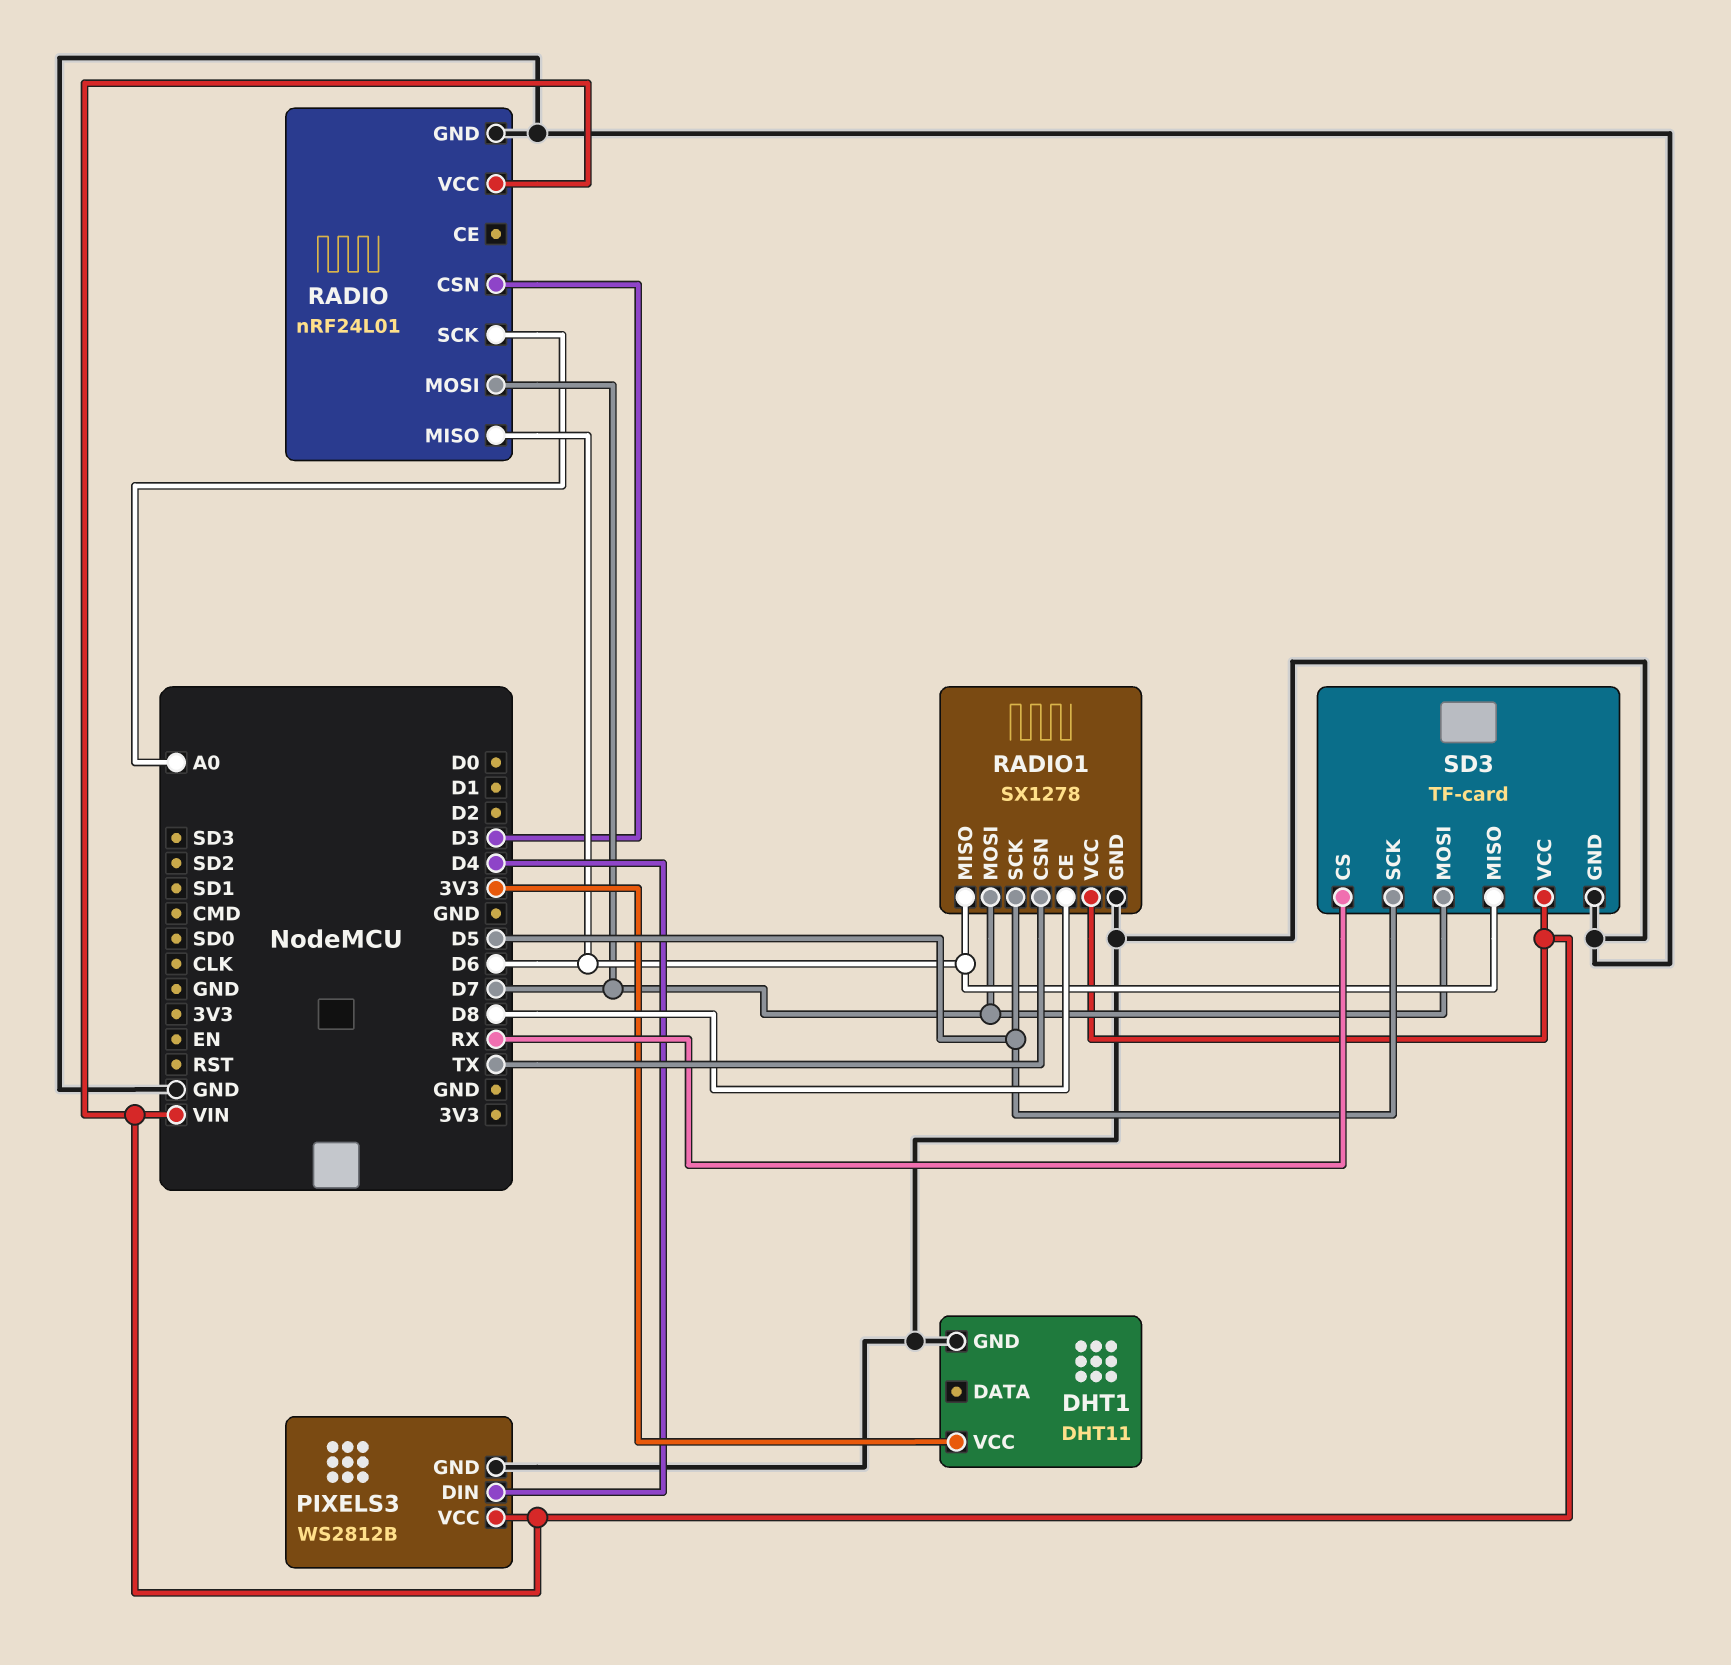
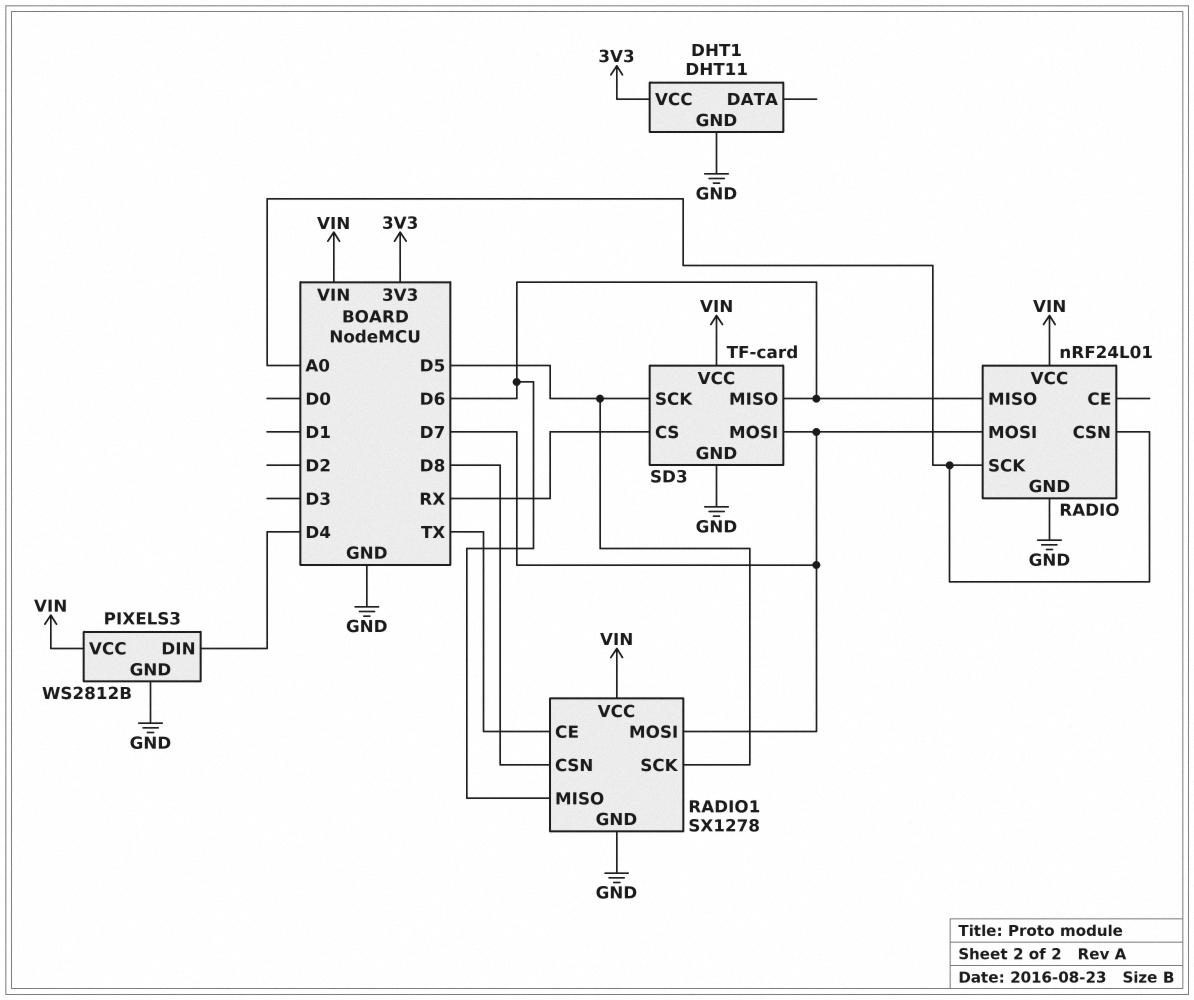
RADIO pin CSN: D3 -> A0
RADIO1 pin CE: D8 -> TX
RADIO1 pin CSN: TX -> D8

